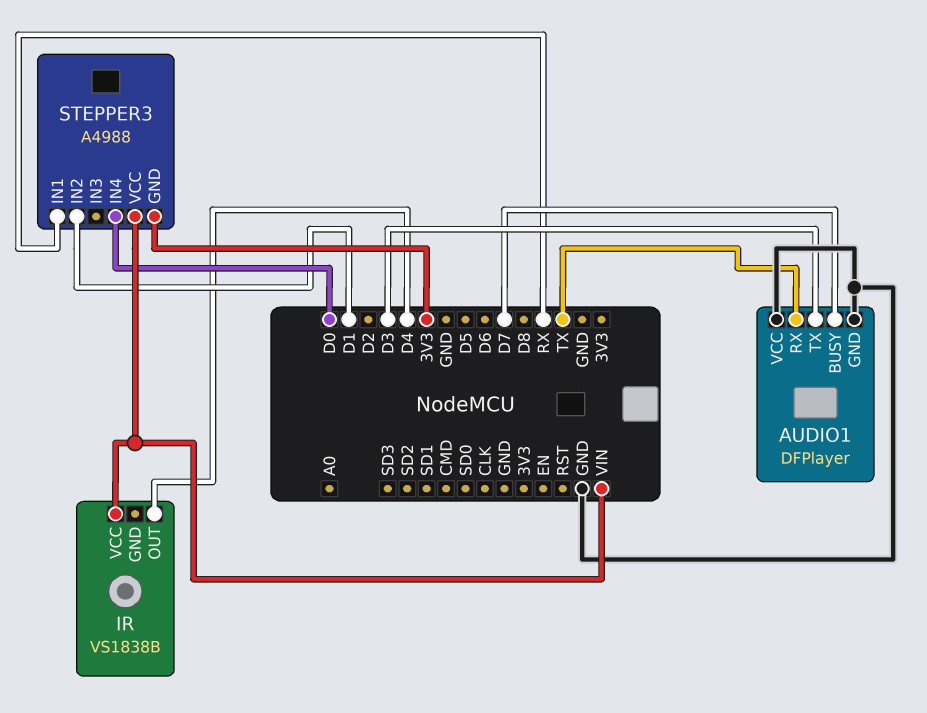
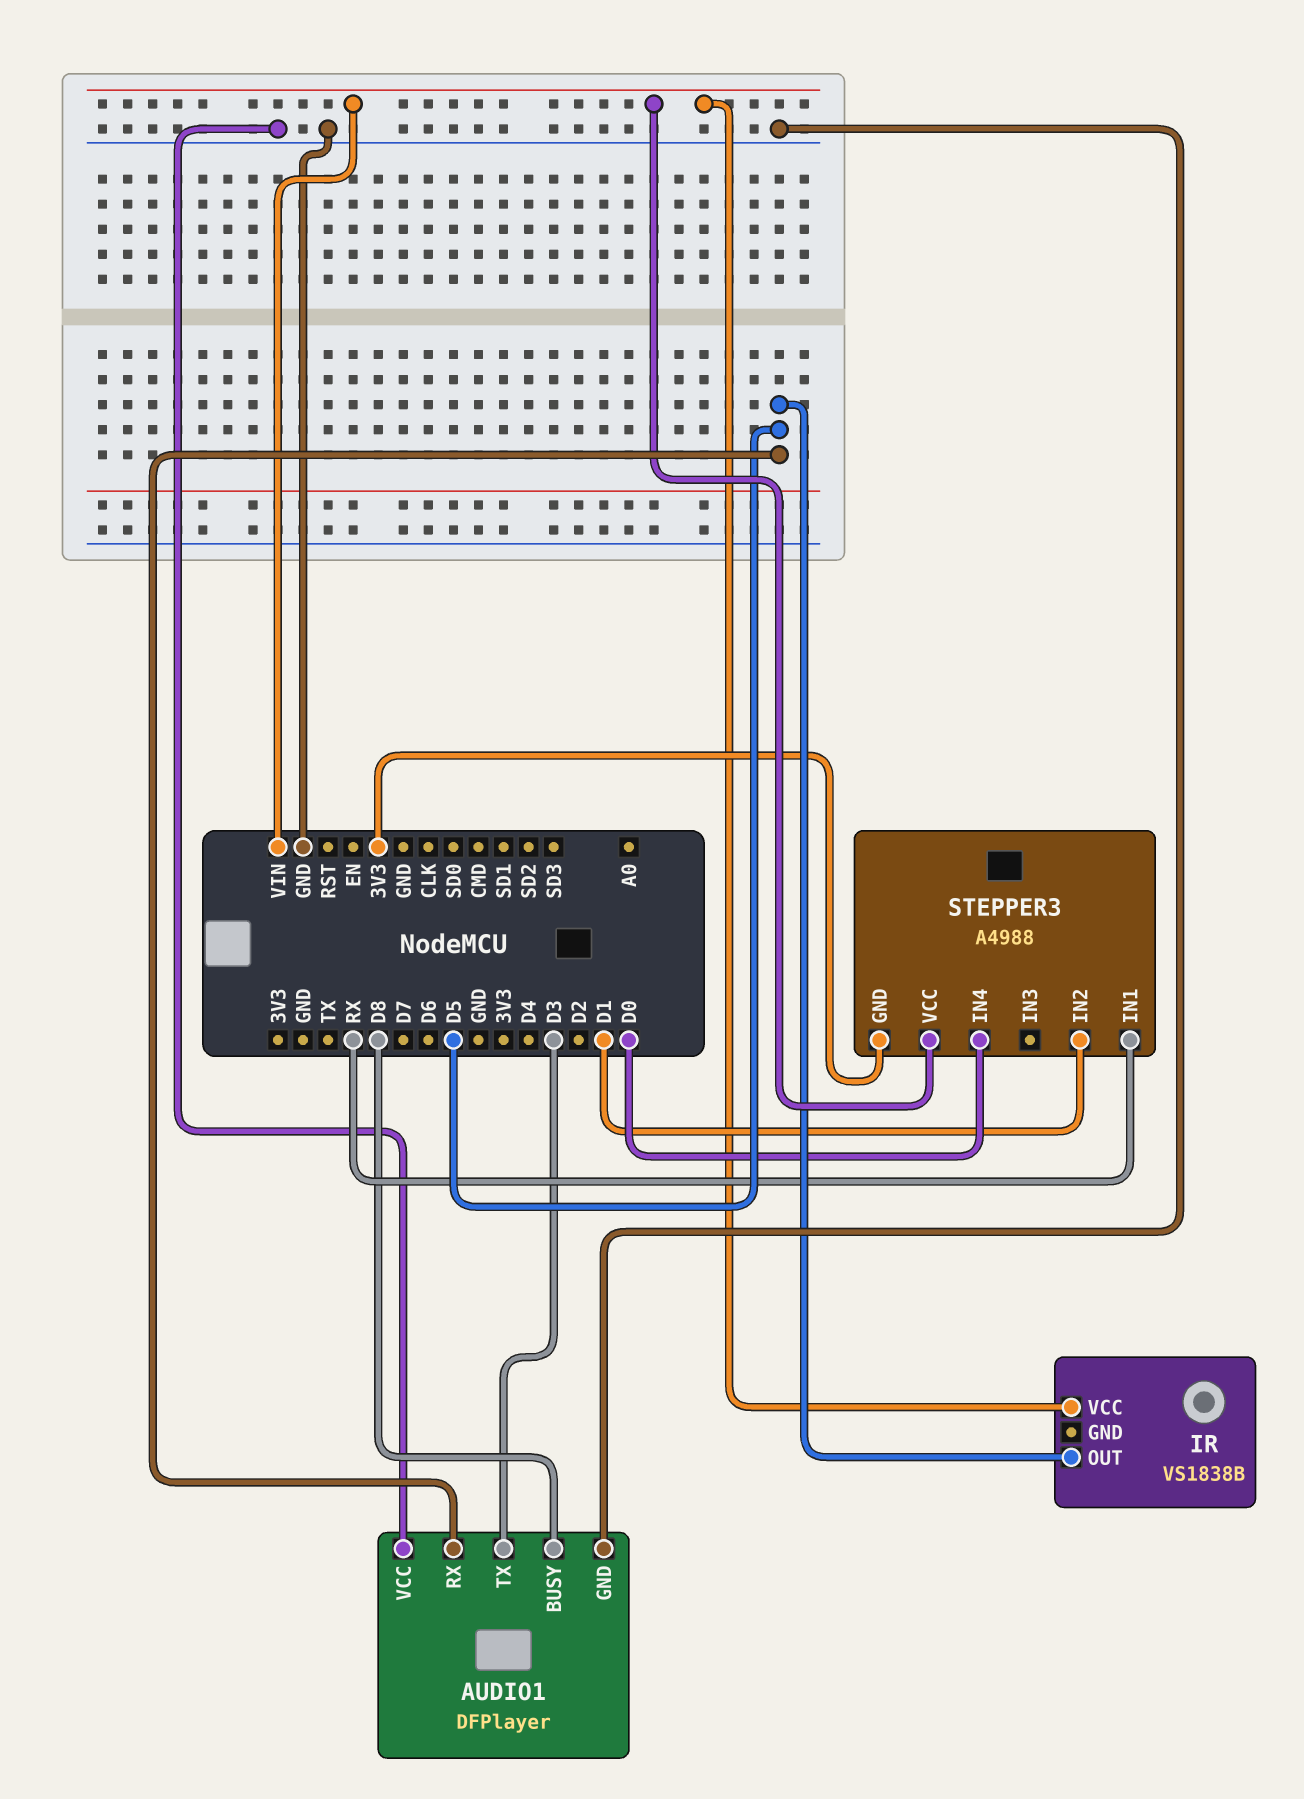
AUDIO1 pin BUSY: D7 -> D8
AUDIO1 pin RX: TX -> D5
IR pin OUT: D4 -> D5

